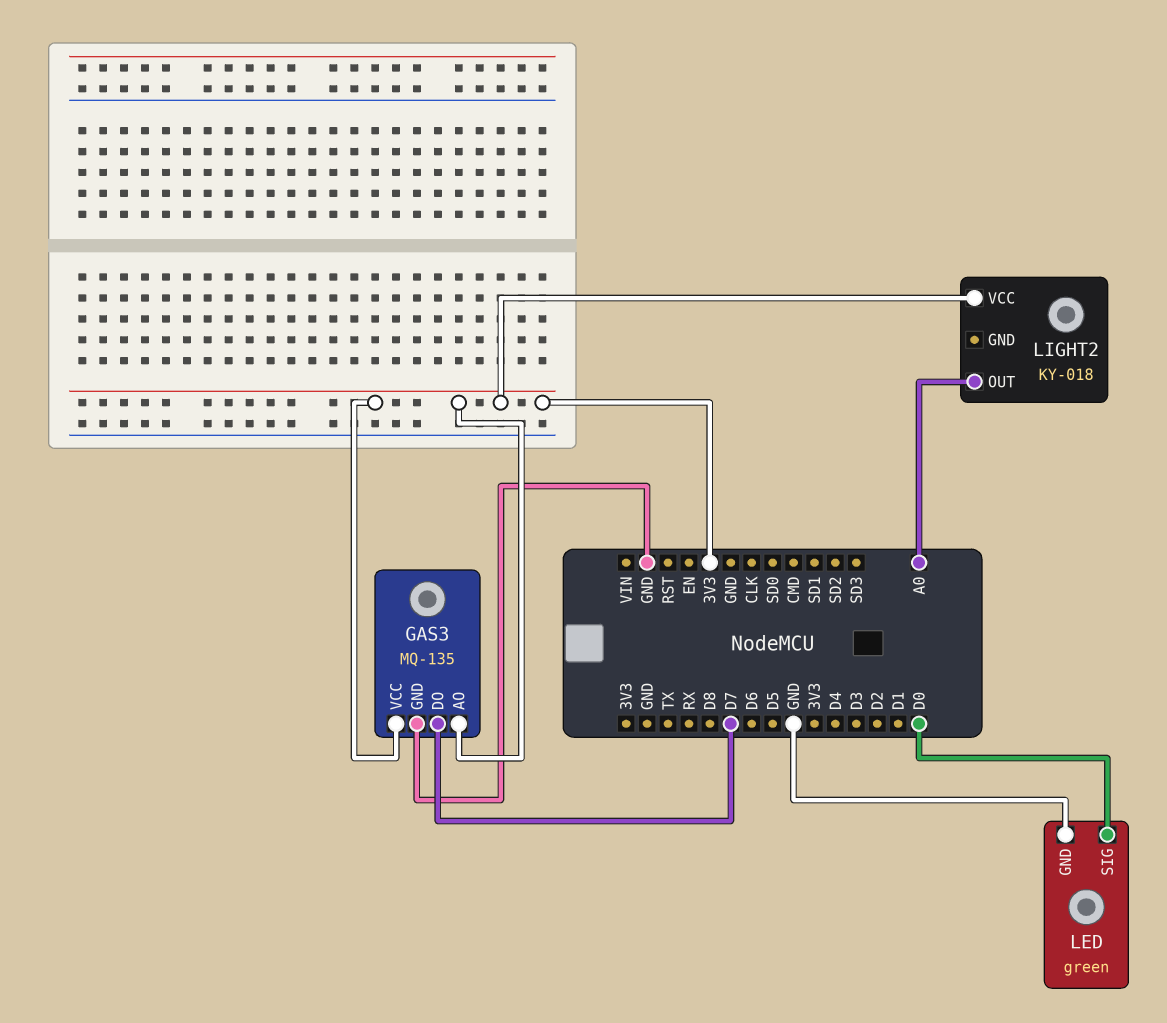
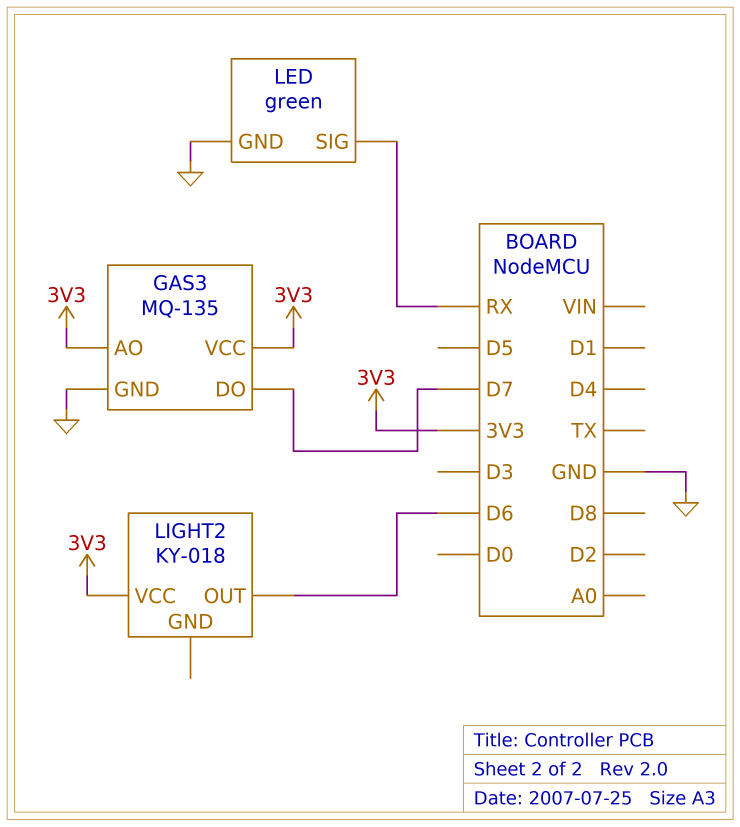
LED pin SIG: D0 -> RX
LIGHT2 pin OUT: A0 -> D6

